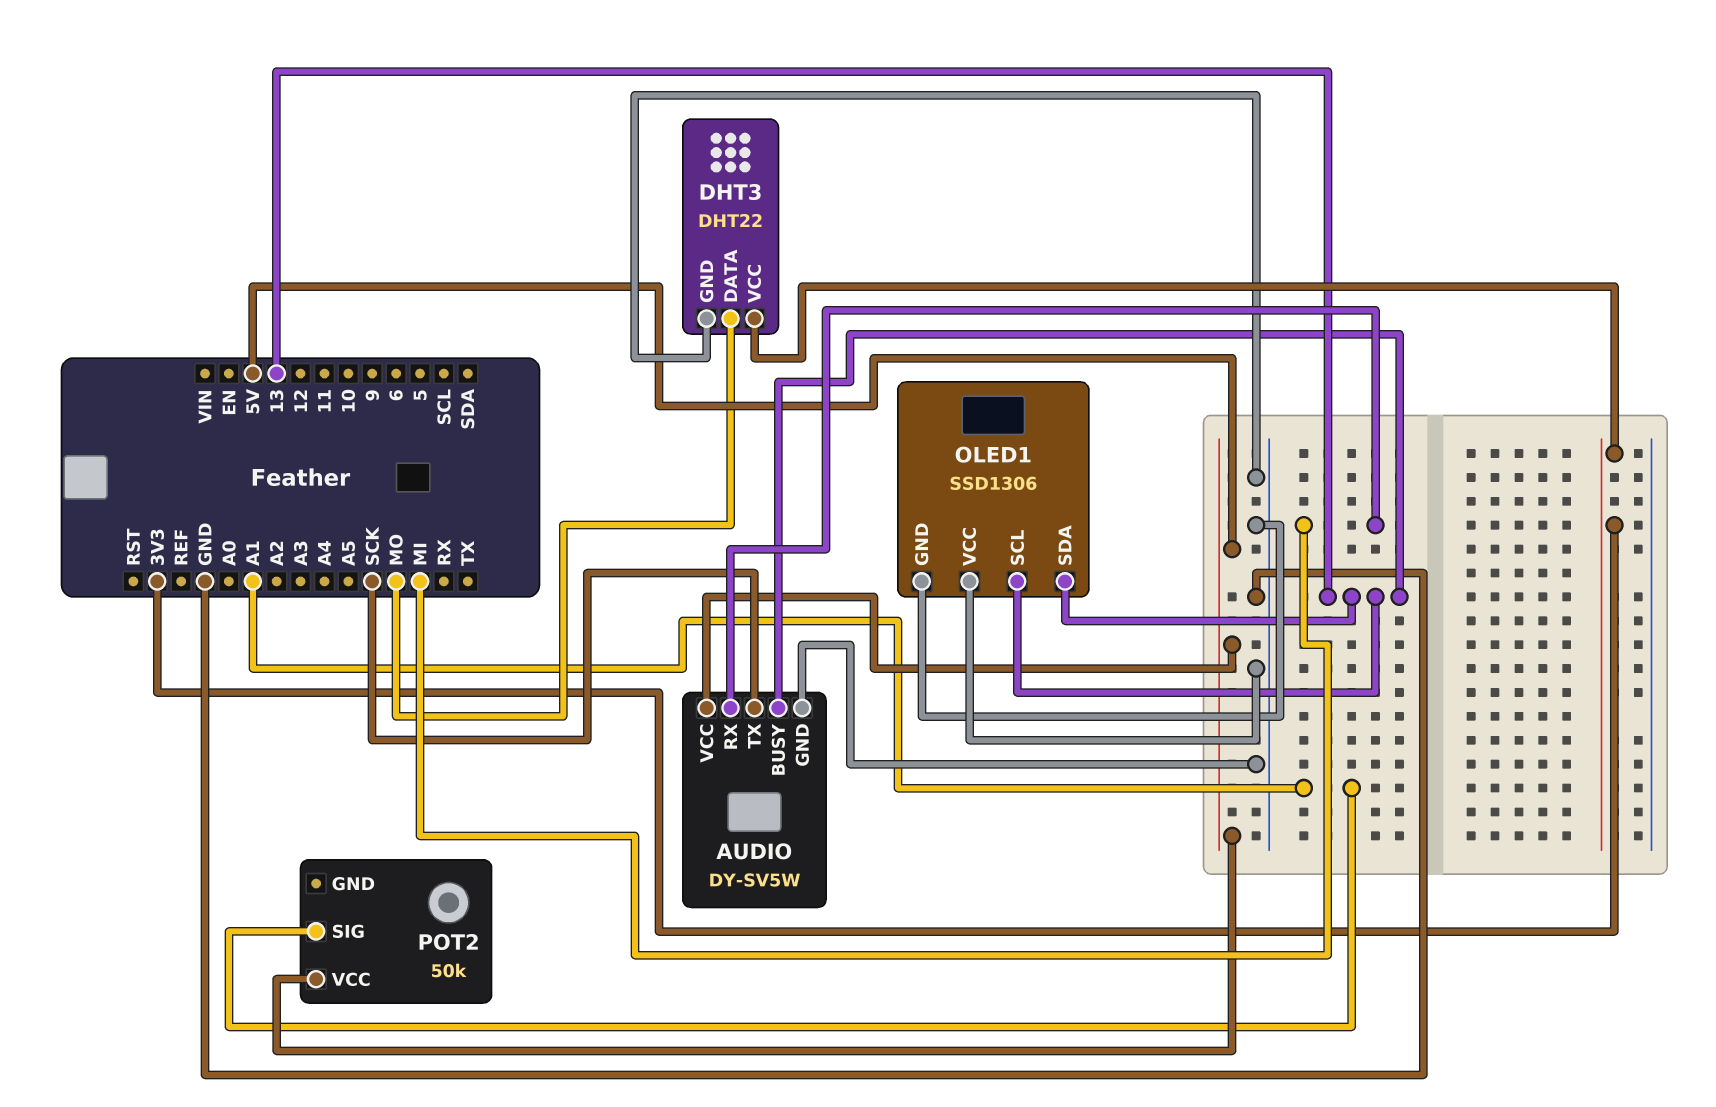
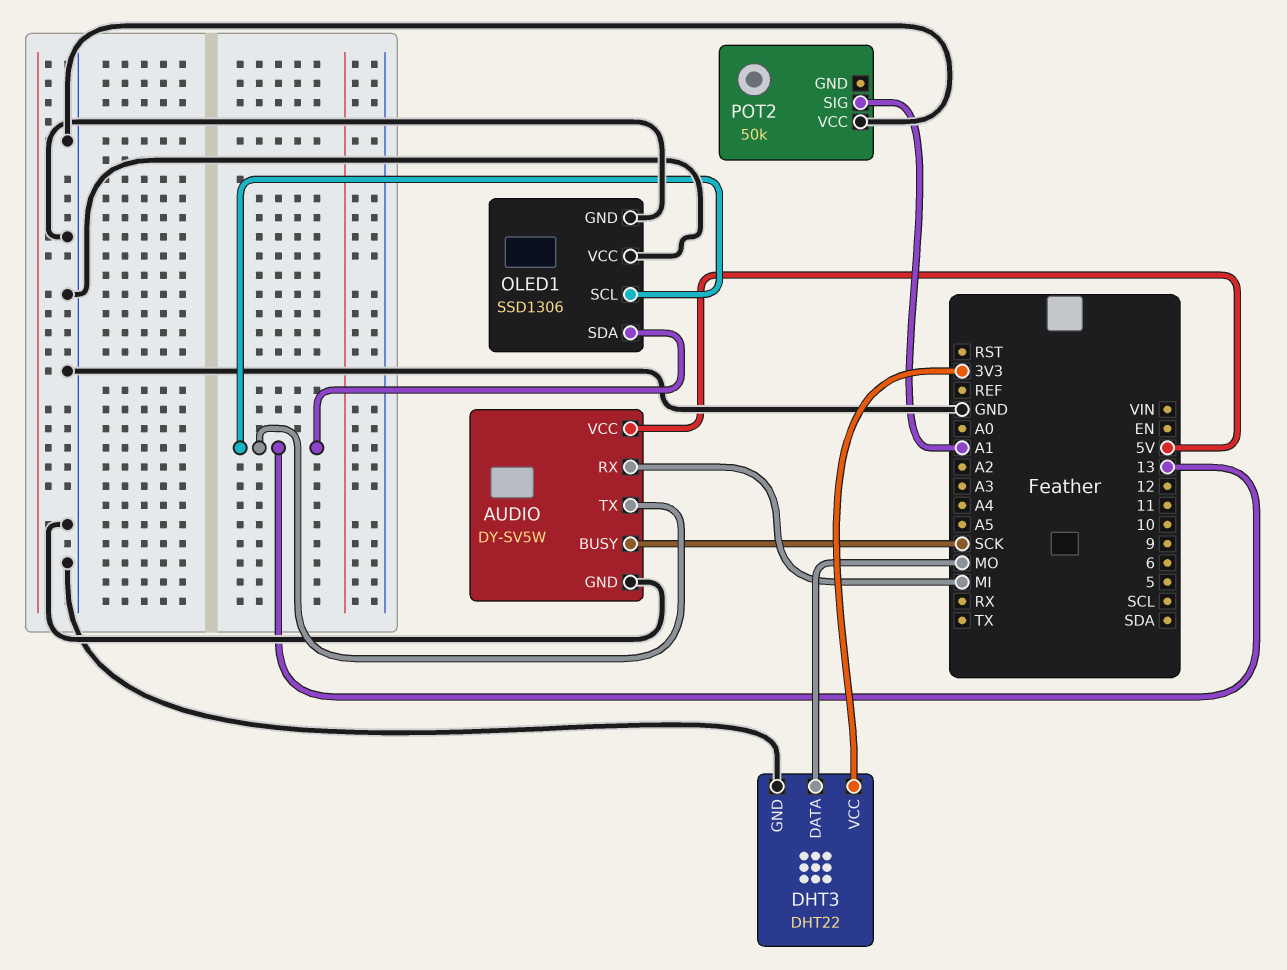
AUDIO pin BUSY: 13 -> SCK
AUDIO pin TX: SCK -> 13
POT2 pin VCC: 5V -> GND

